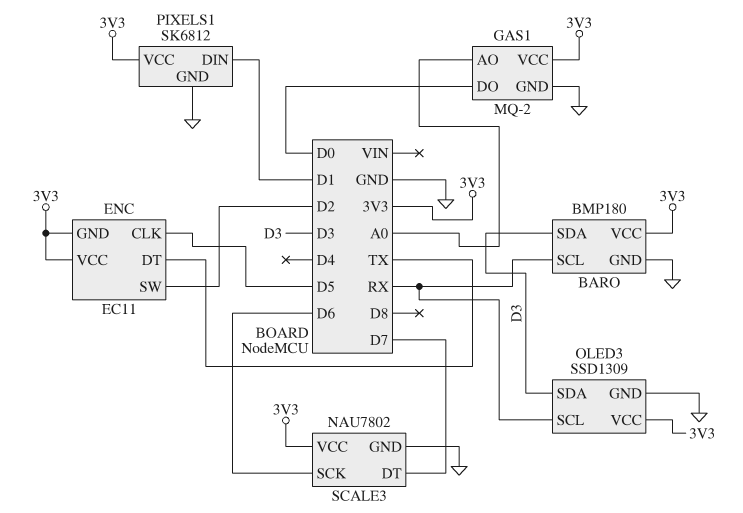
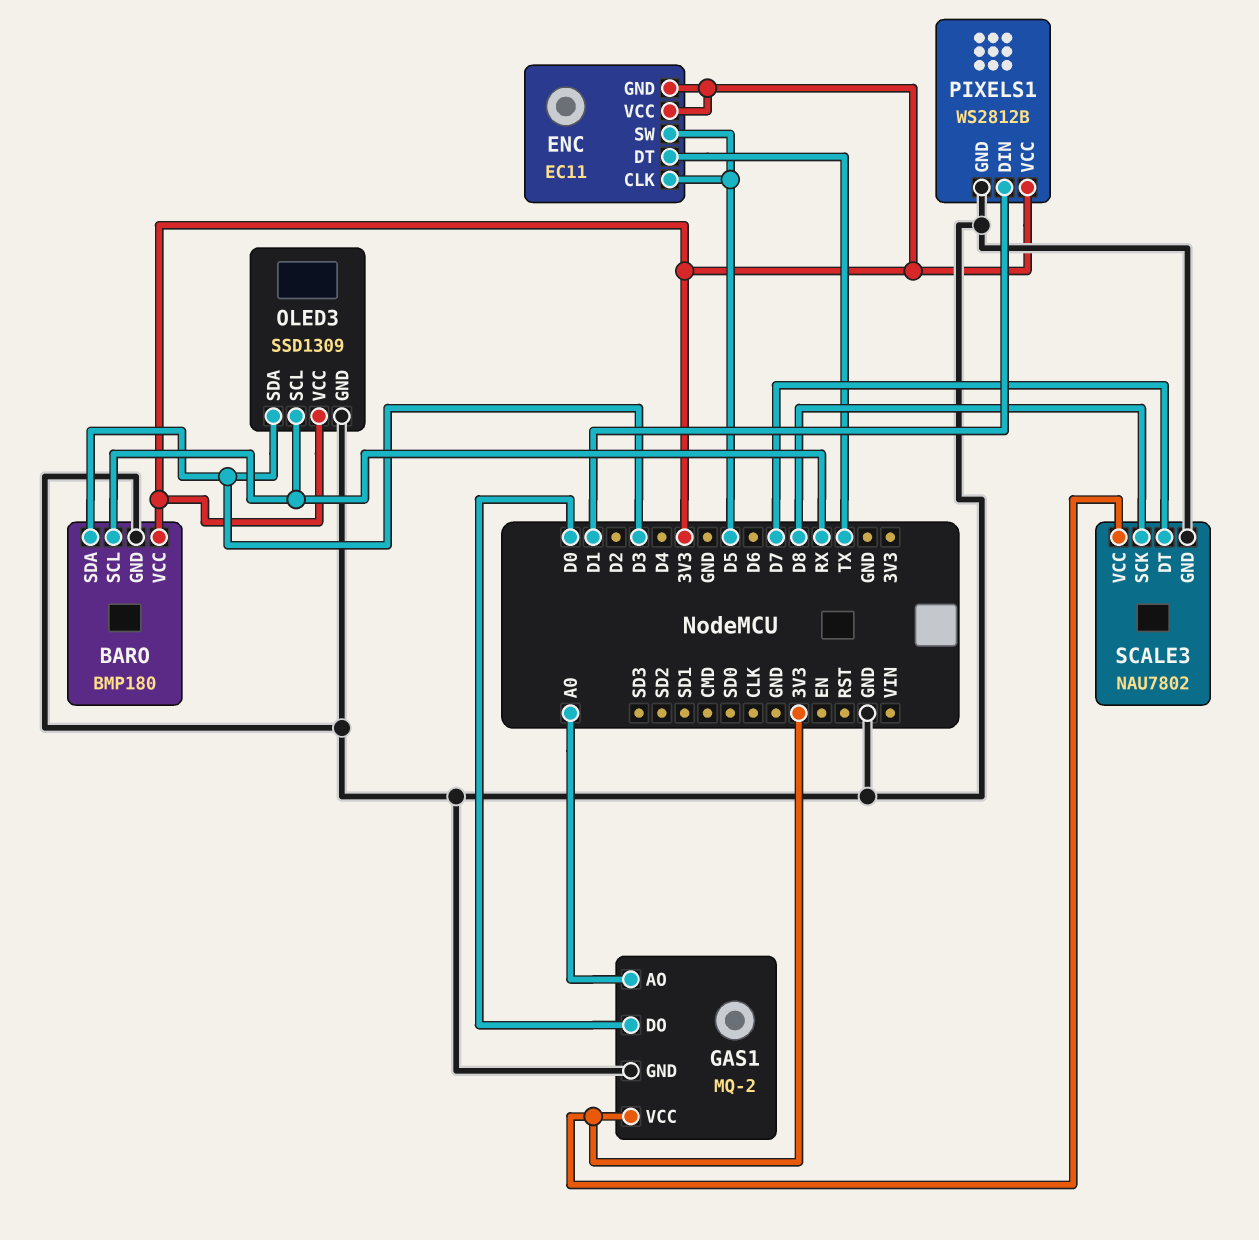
ENC pin SW: D2 -> D5
PIXELS1: SK6812 -> WS2812B
SCALE3 pin SCK: D6 -> D8

